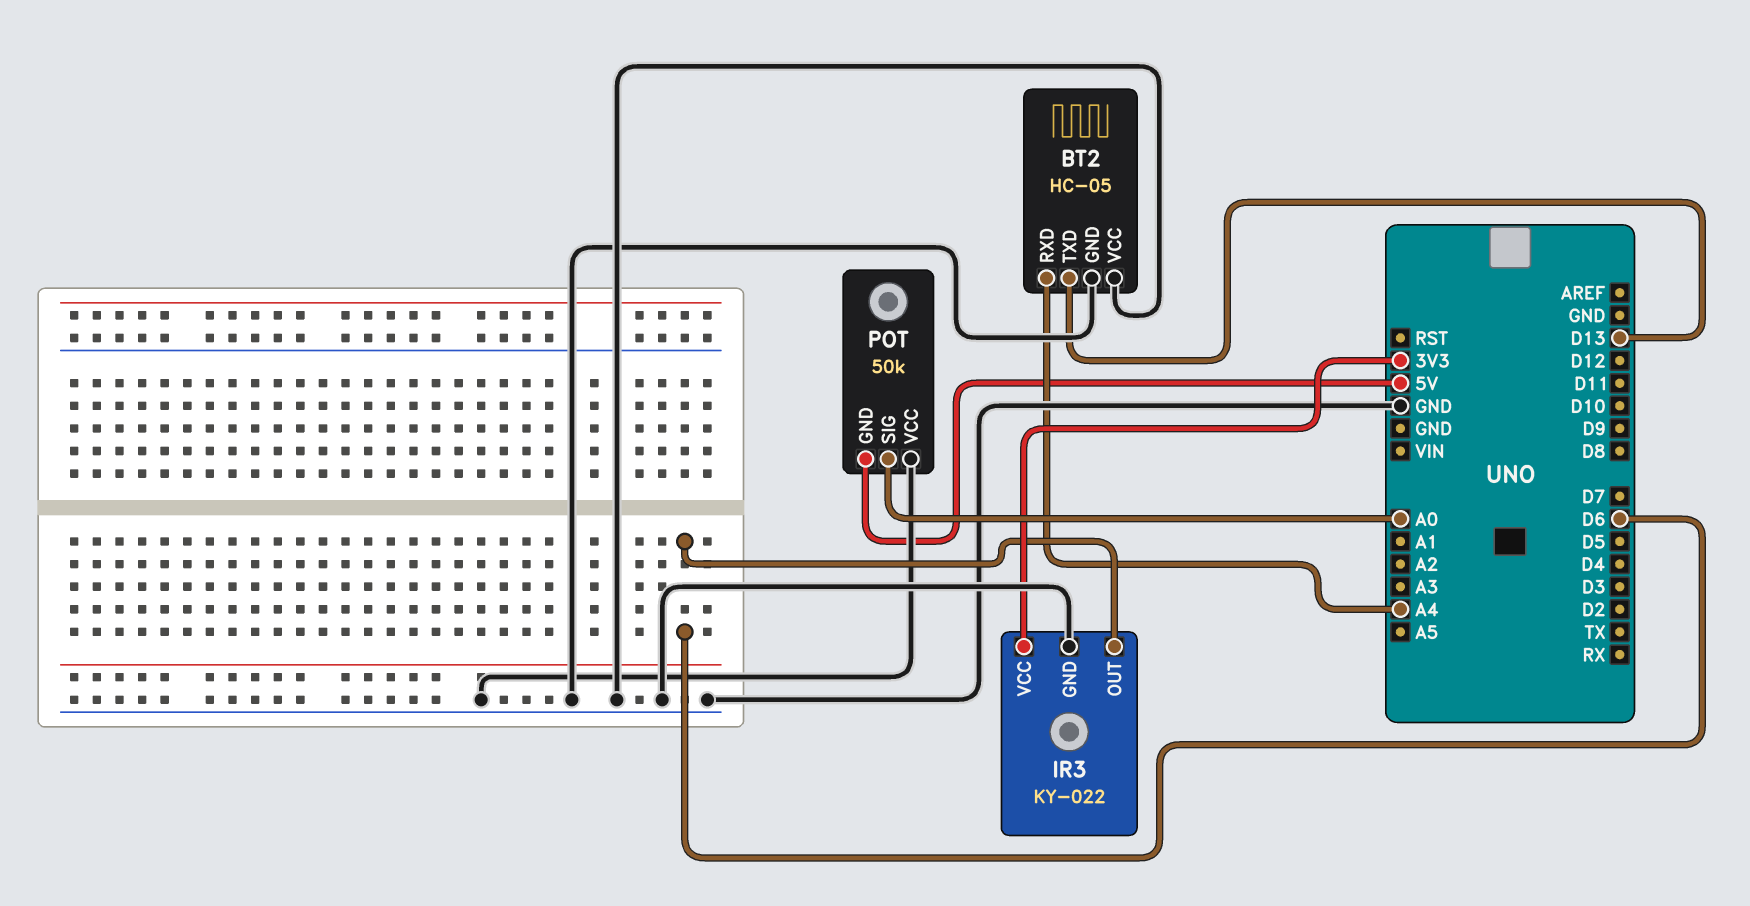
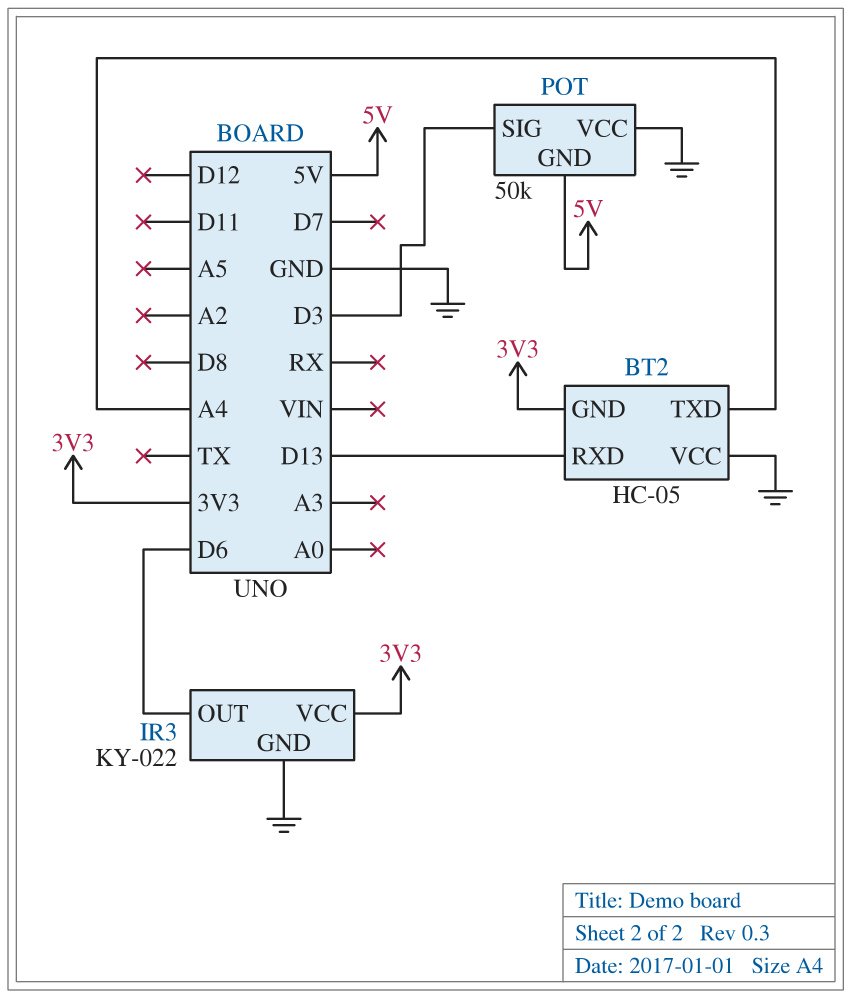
BT2 pin GND: GND -> 3V3
BT2 pin RXD: A4 -> D13
BT2 pin TXD: D13 -> A4
POT pin SIG: A0 -> D3

